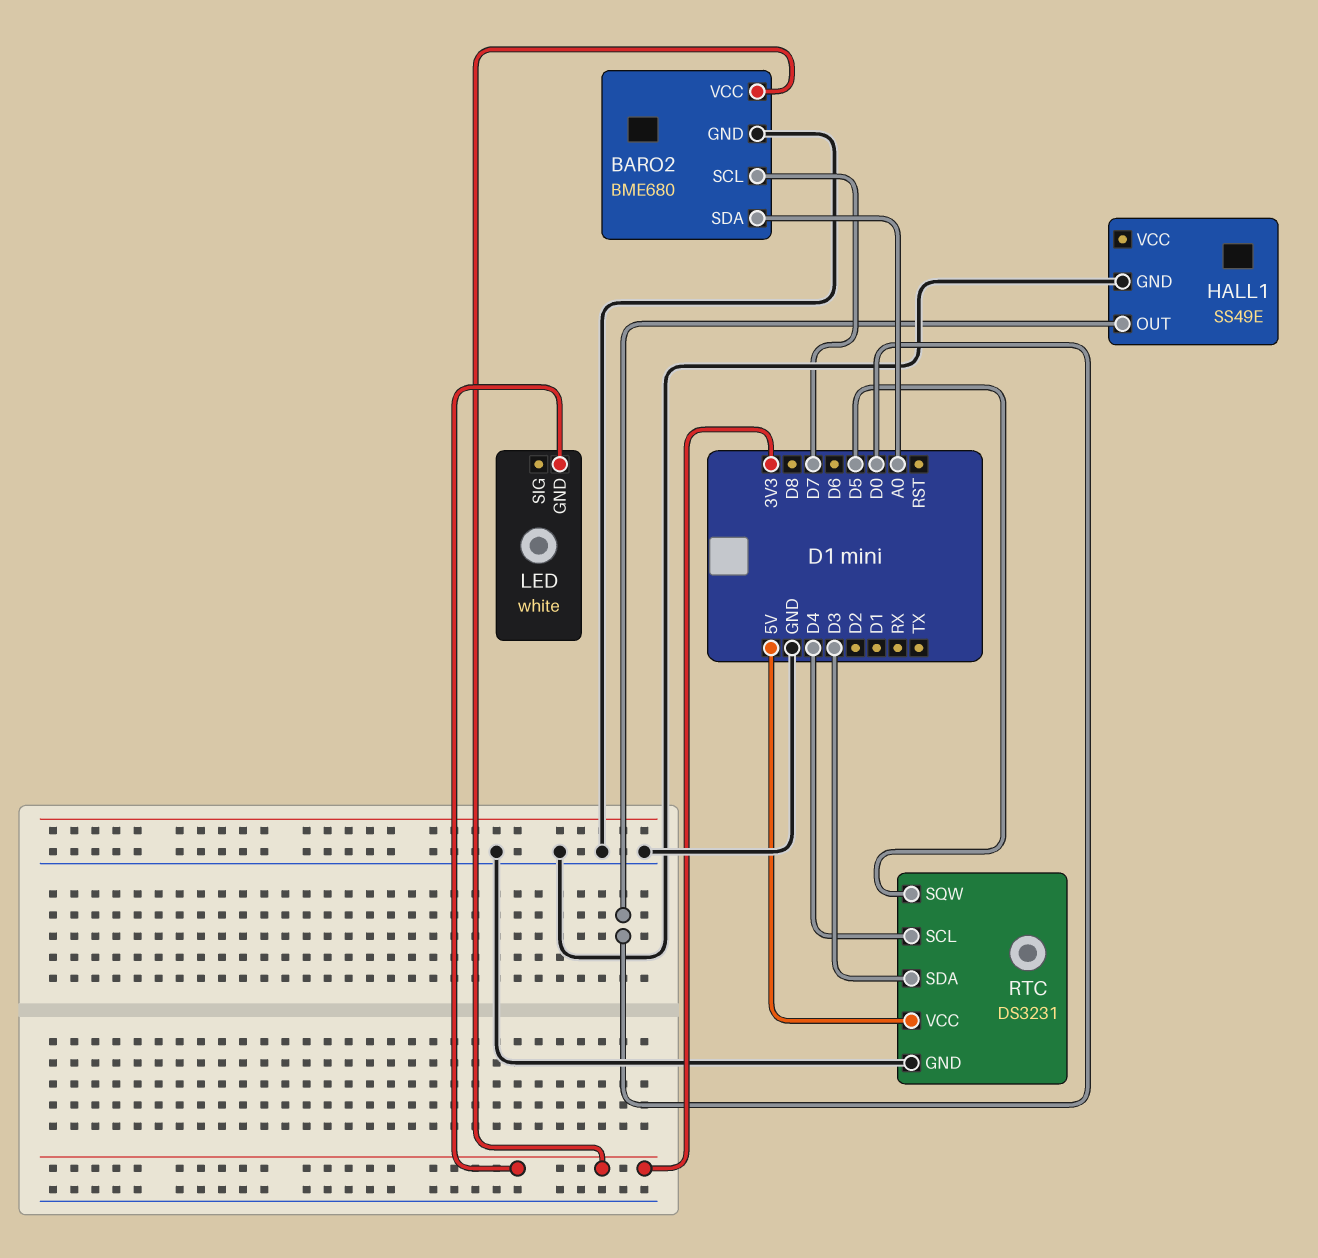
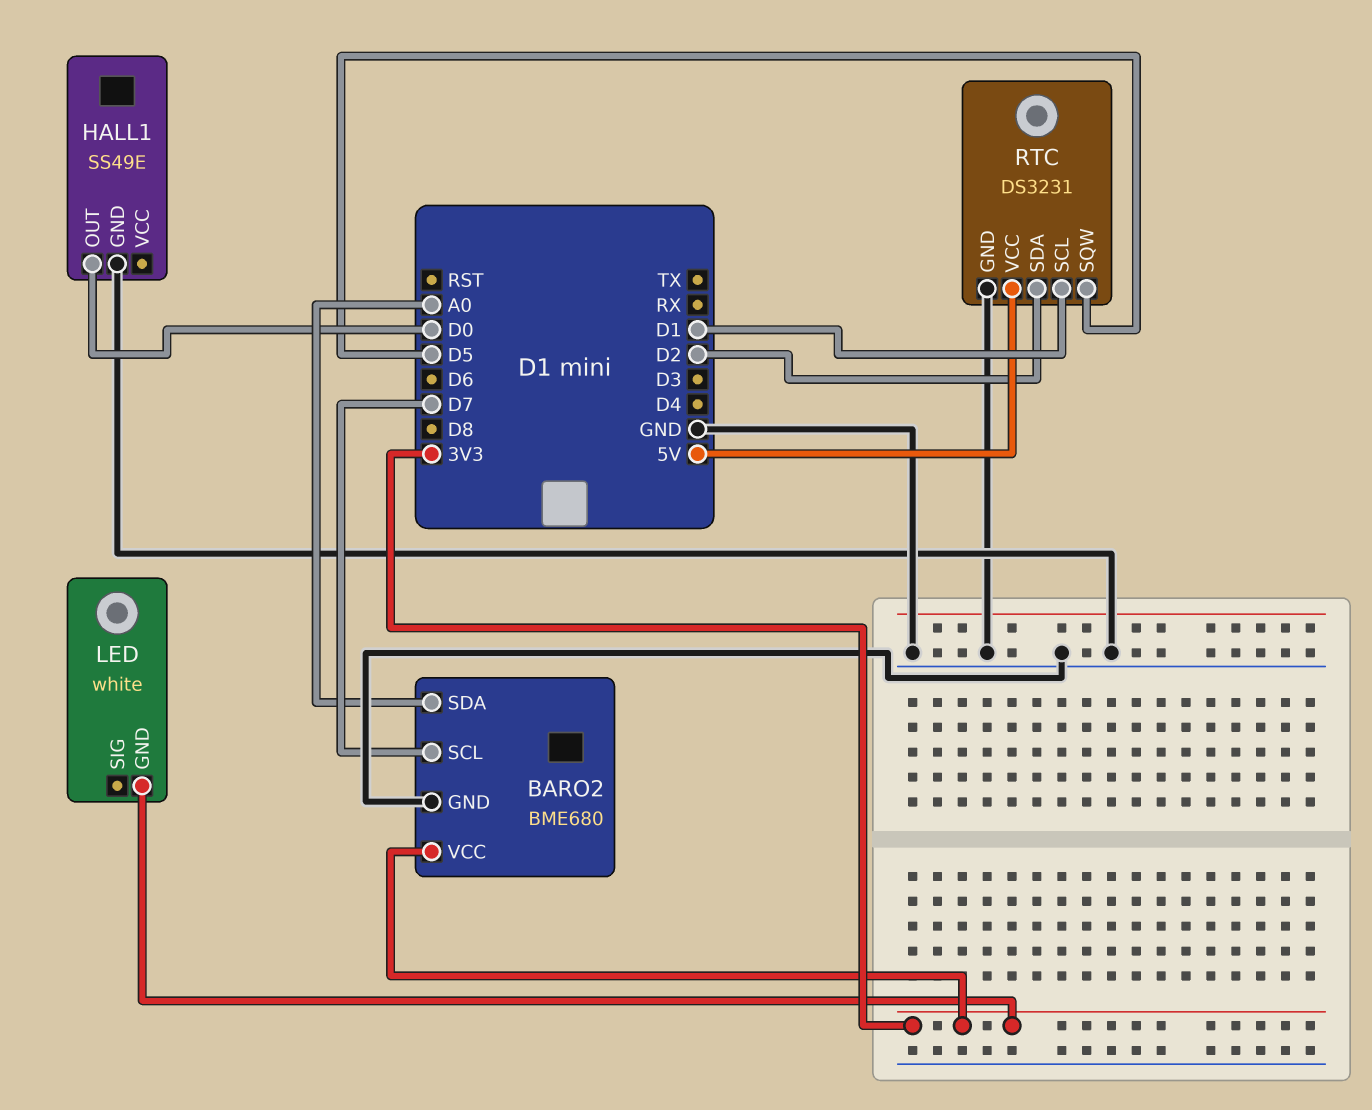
RTC pin SCL: D4 -> D1
RTC pin SDA: D3 -> D2

